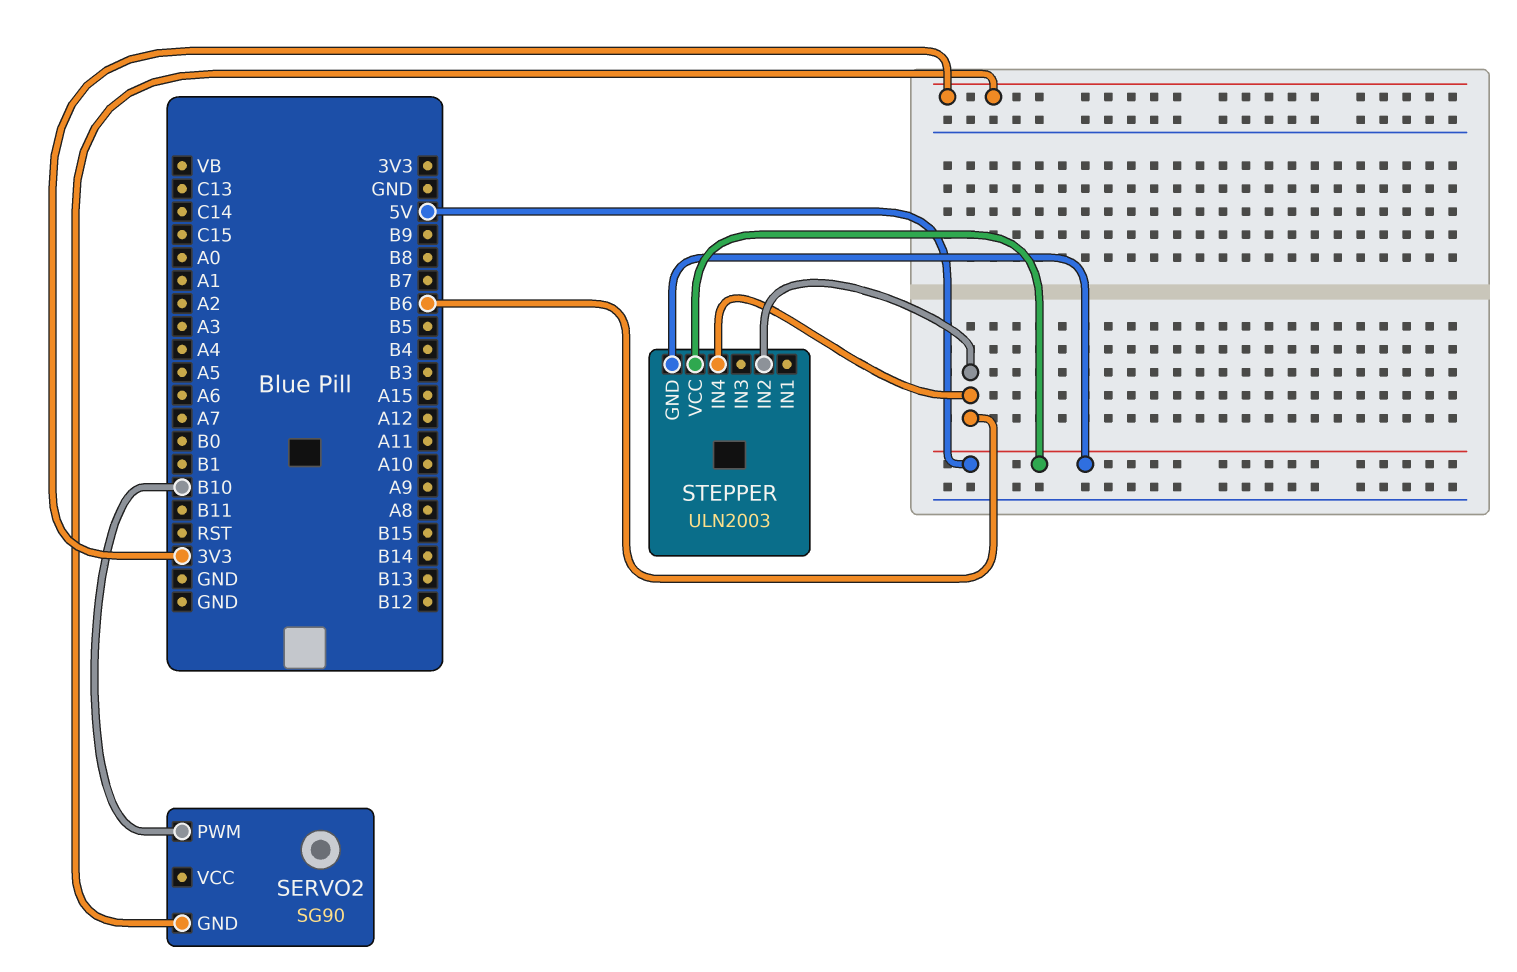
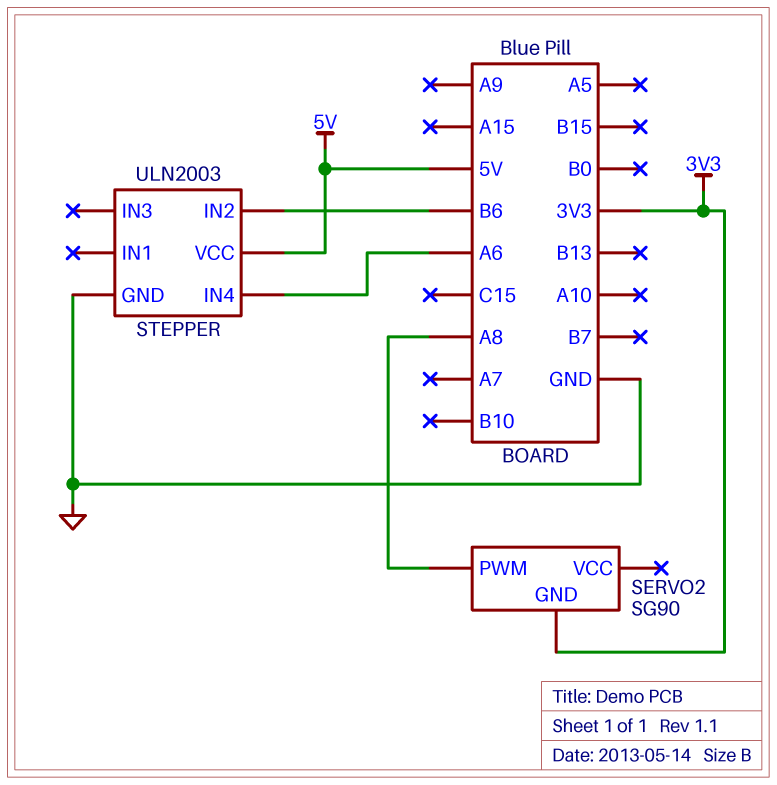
SERVO2 pin PWM: B10 -> A8
STEPPER pin GND: 5V -> GND
STEPPER pin IN4: B6 -> A6

